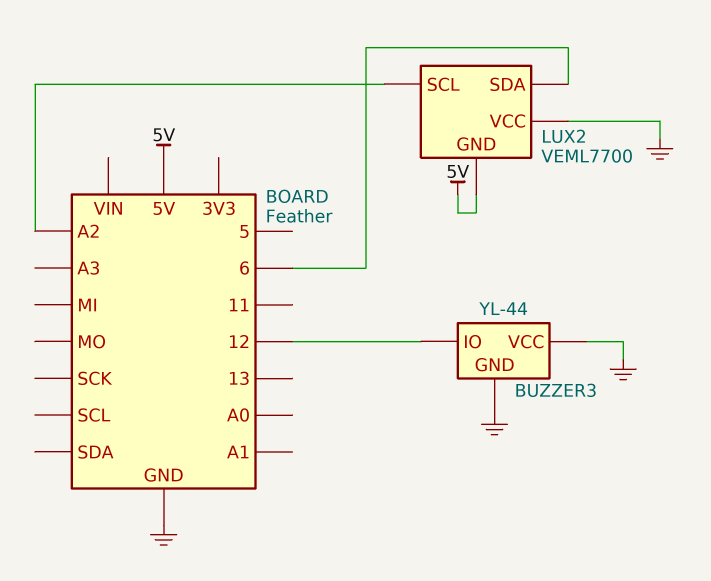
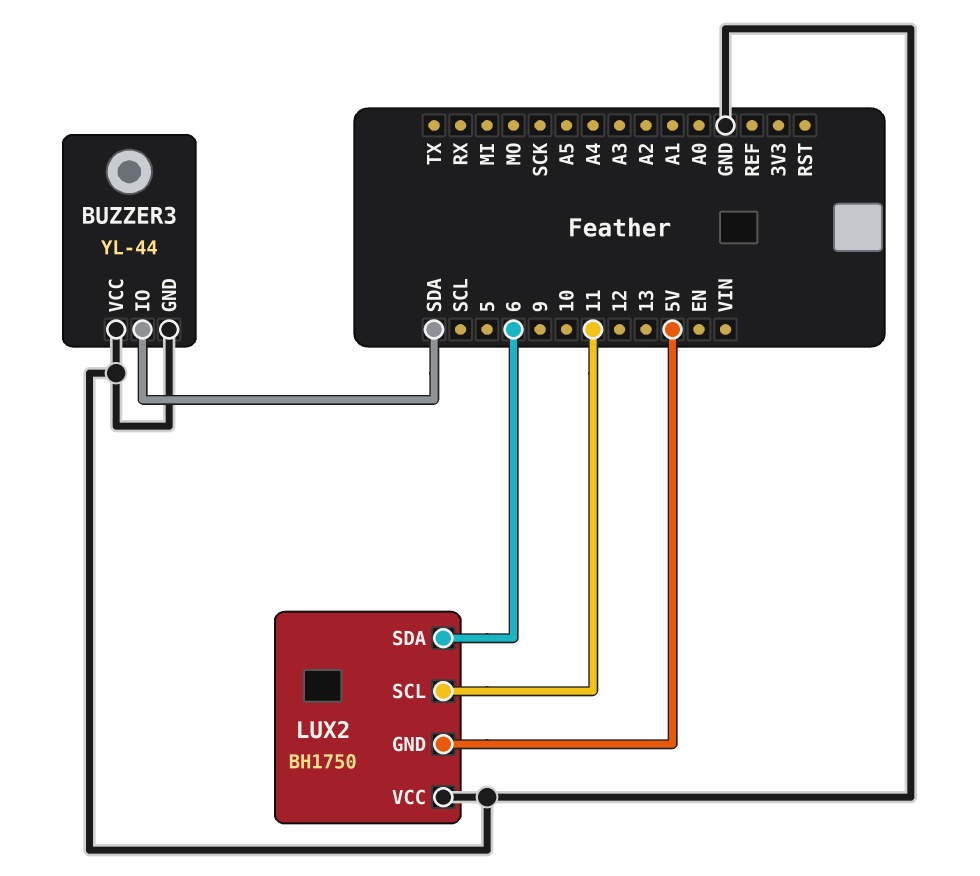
BUZZER3 pin IO: 12 -> SDA
LUX2: VEML7700 -> BH1750
LUX2 pin SCL: A2 -> 11

